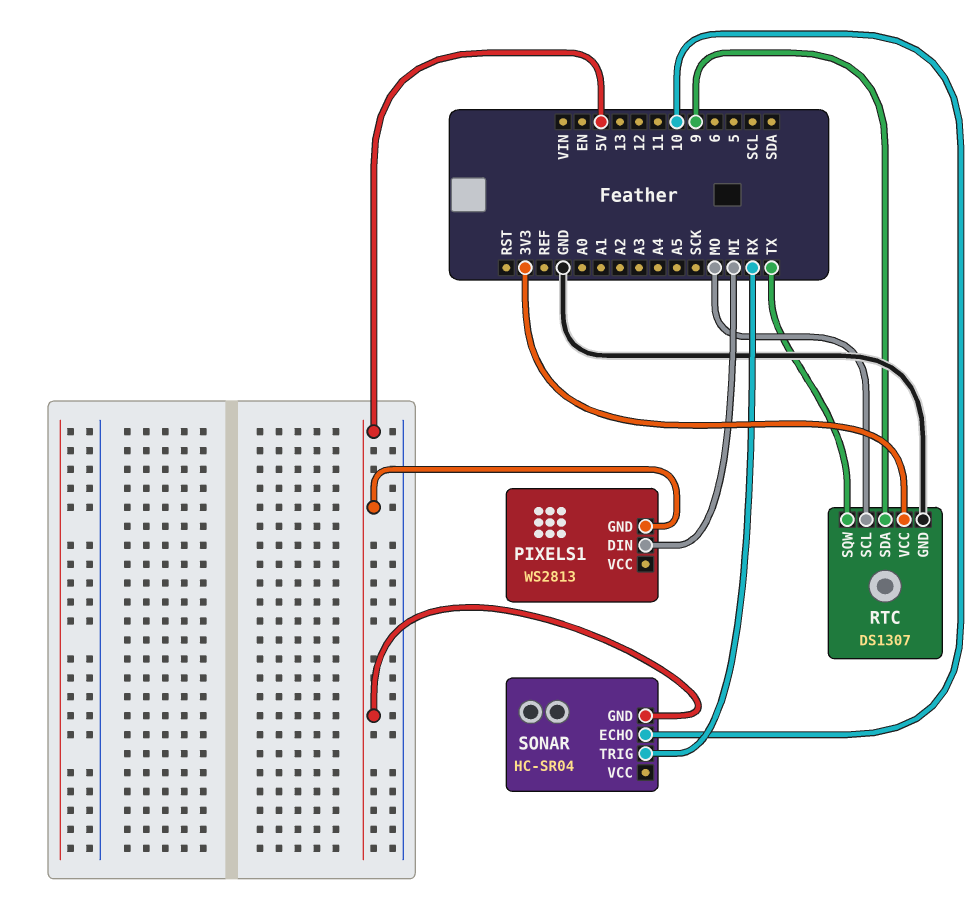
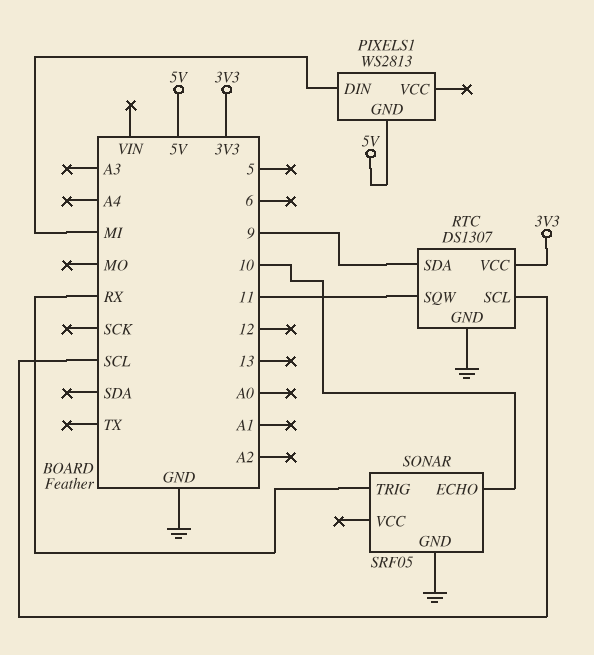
RTC pin SCL: MO -> SCL
RTC pin SQW: TX -> 11
SONAR: HC-SR04 -> SRF05
SONAR pin GND: 5V -> GND

